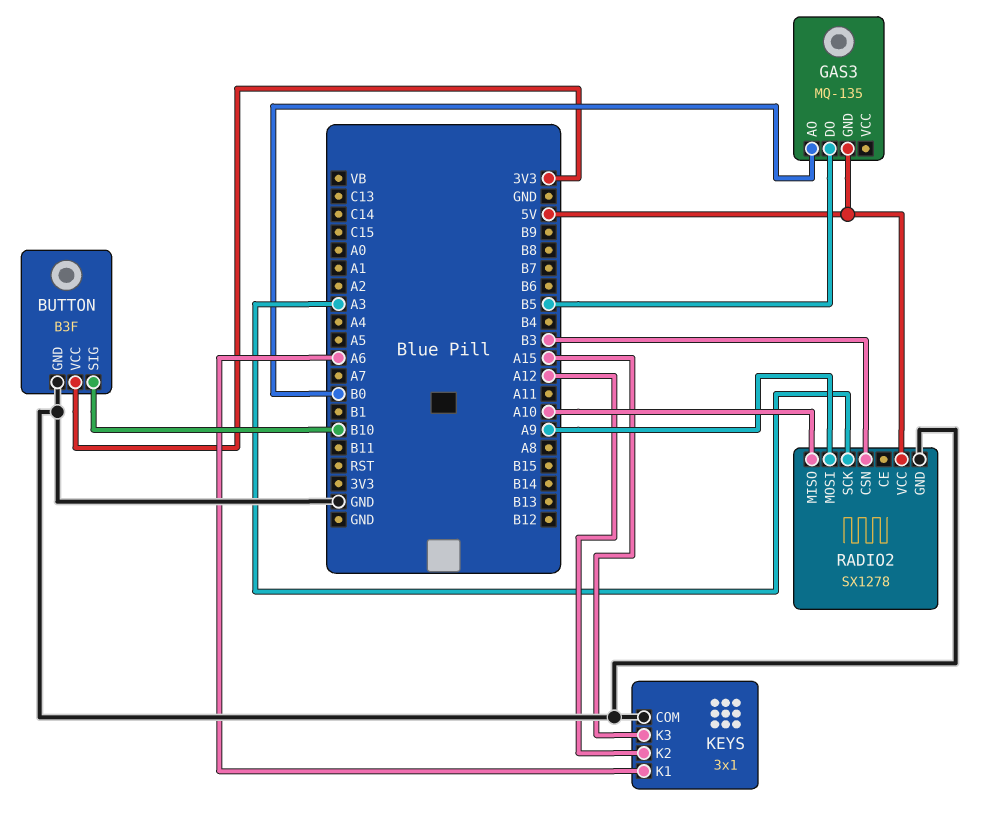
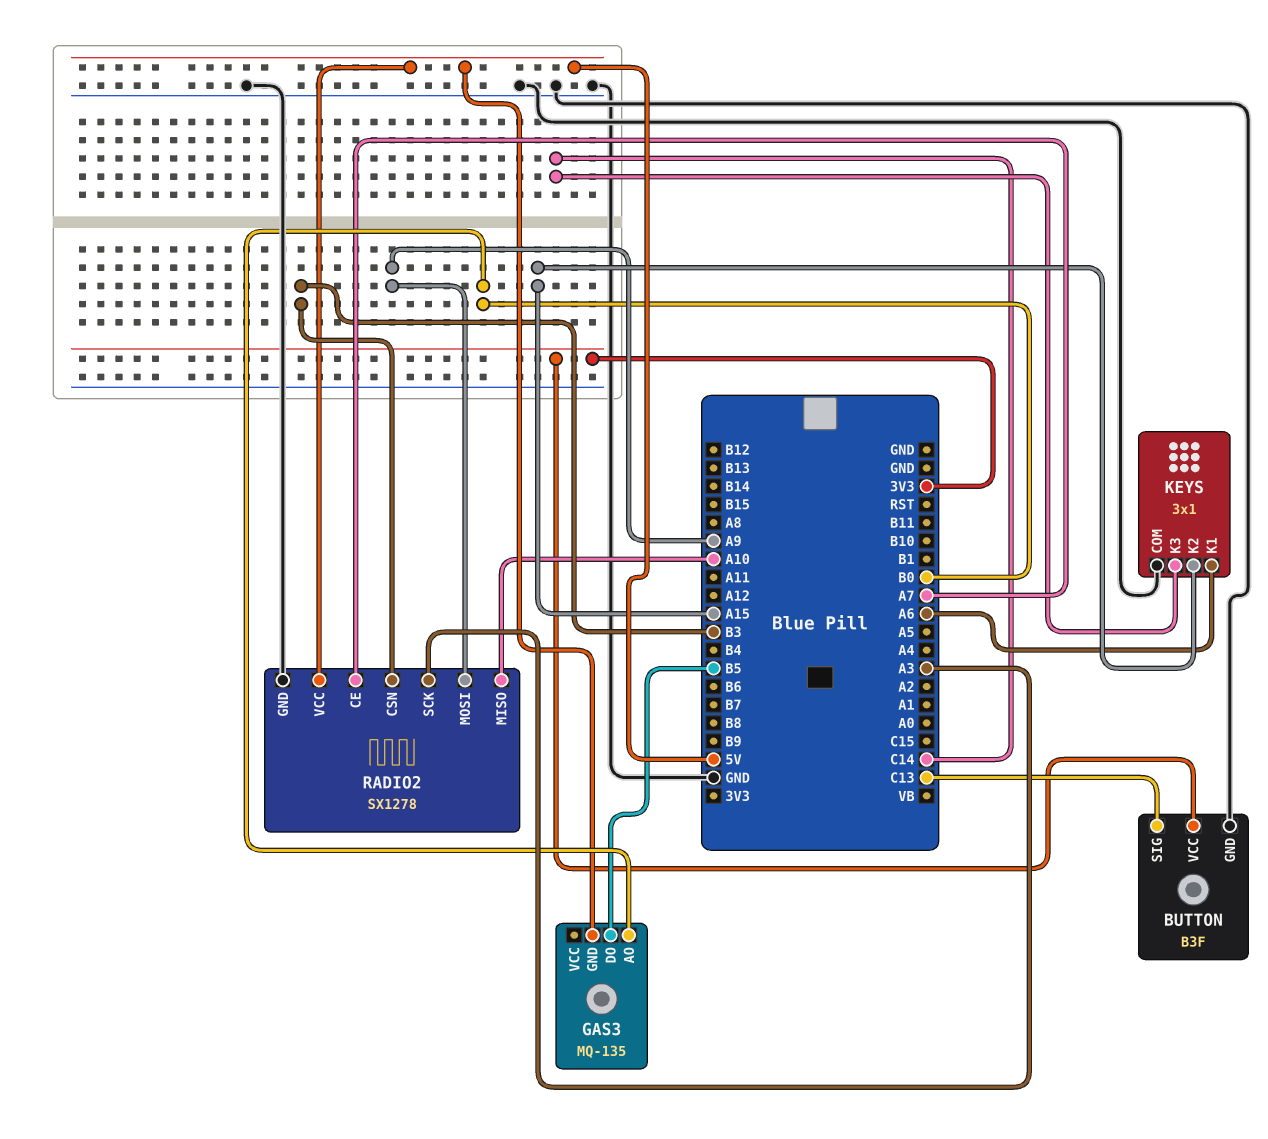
BUTTON pin SIG: B10 -> C13
KEYS pin K2: A12 -> A15
KEYS pin K3: A15 -> C14
RADIO2 pin CE: none -> A7

